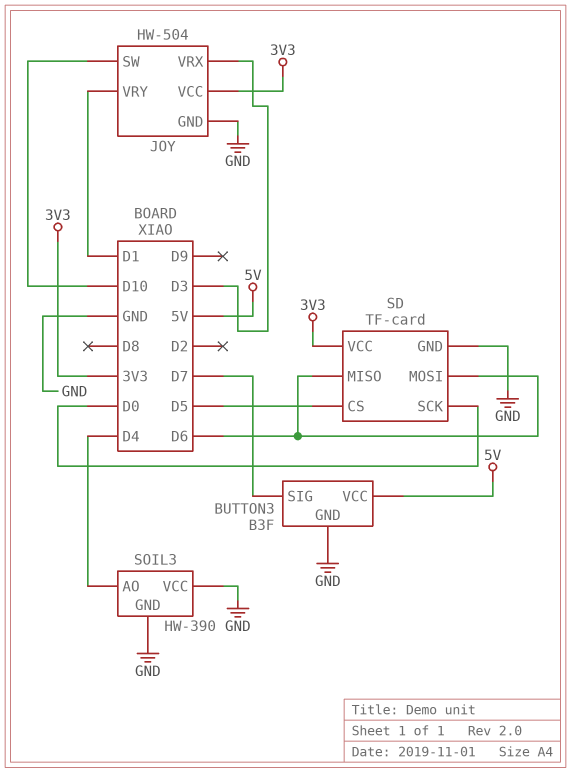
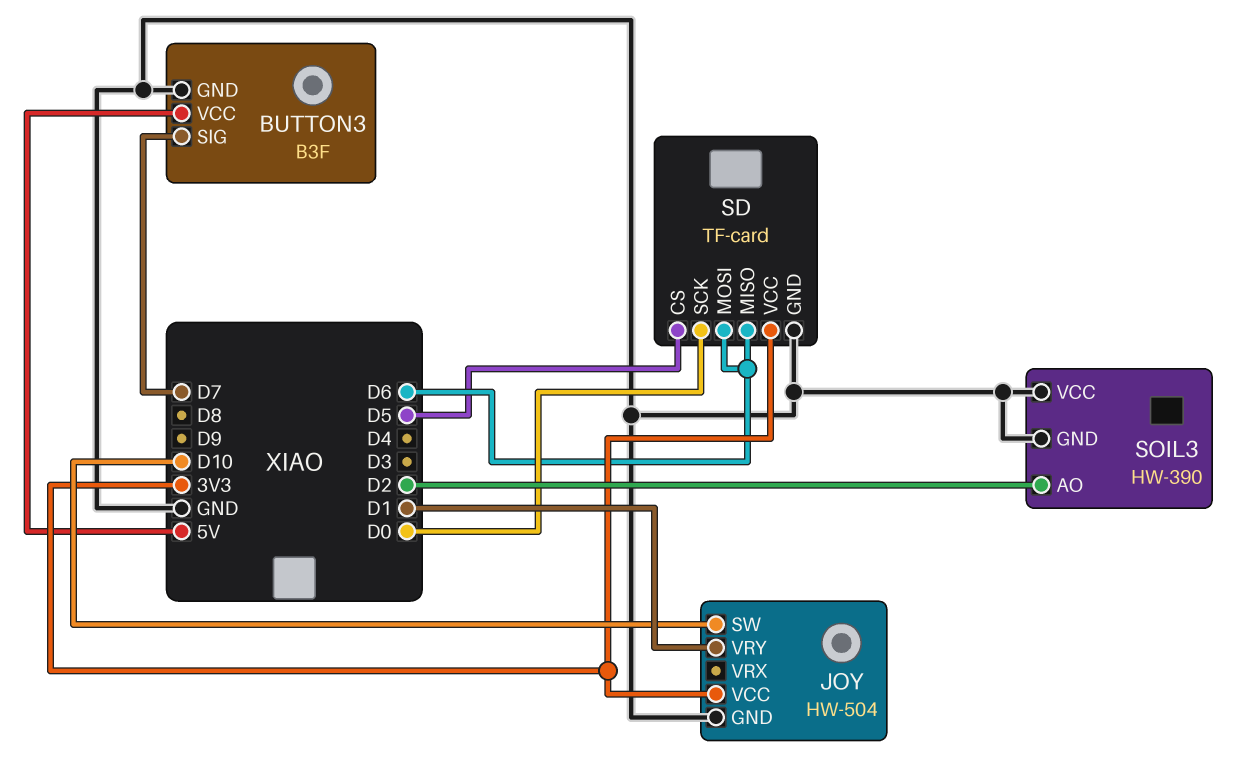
JOY pin VRX: D3 -> none
SOIL3 pin AO: D4 -> D2

